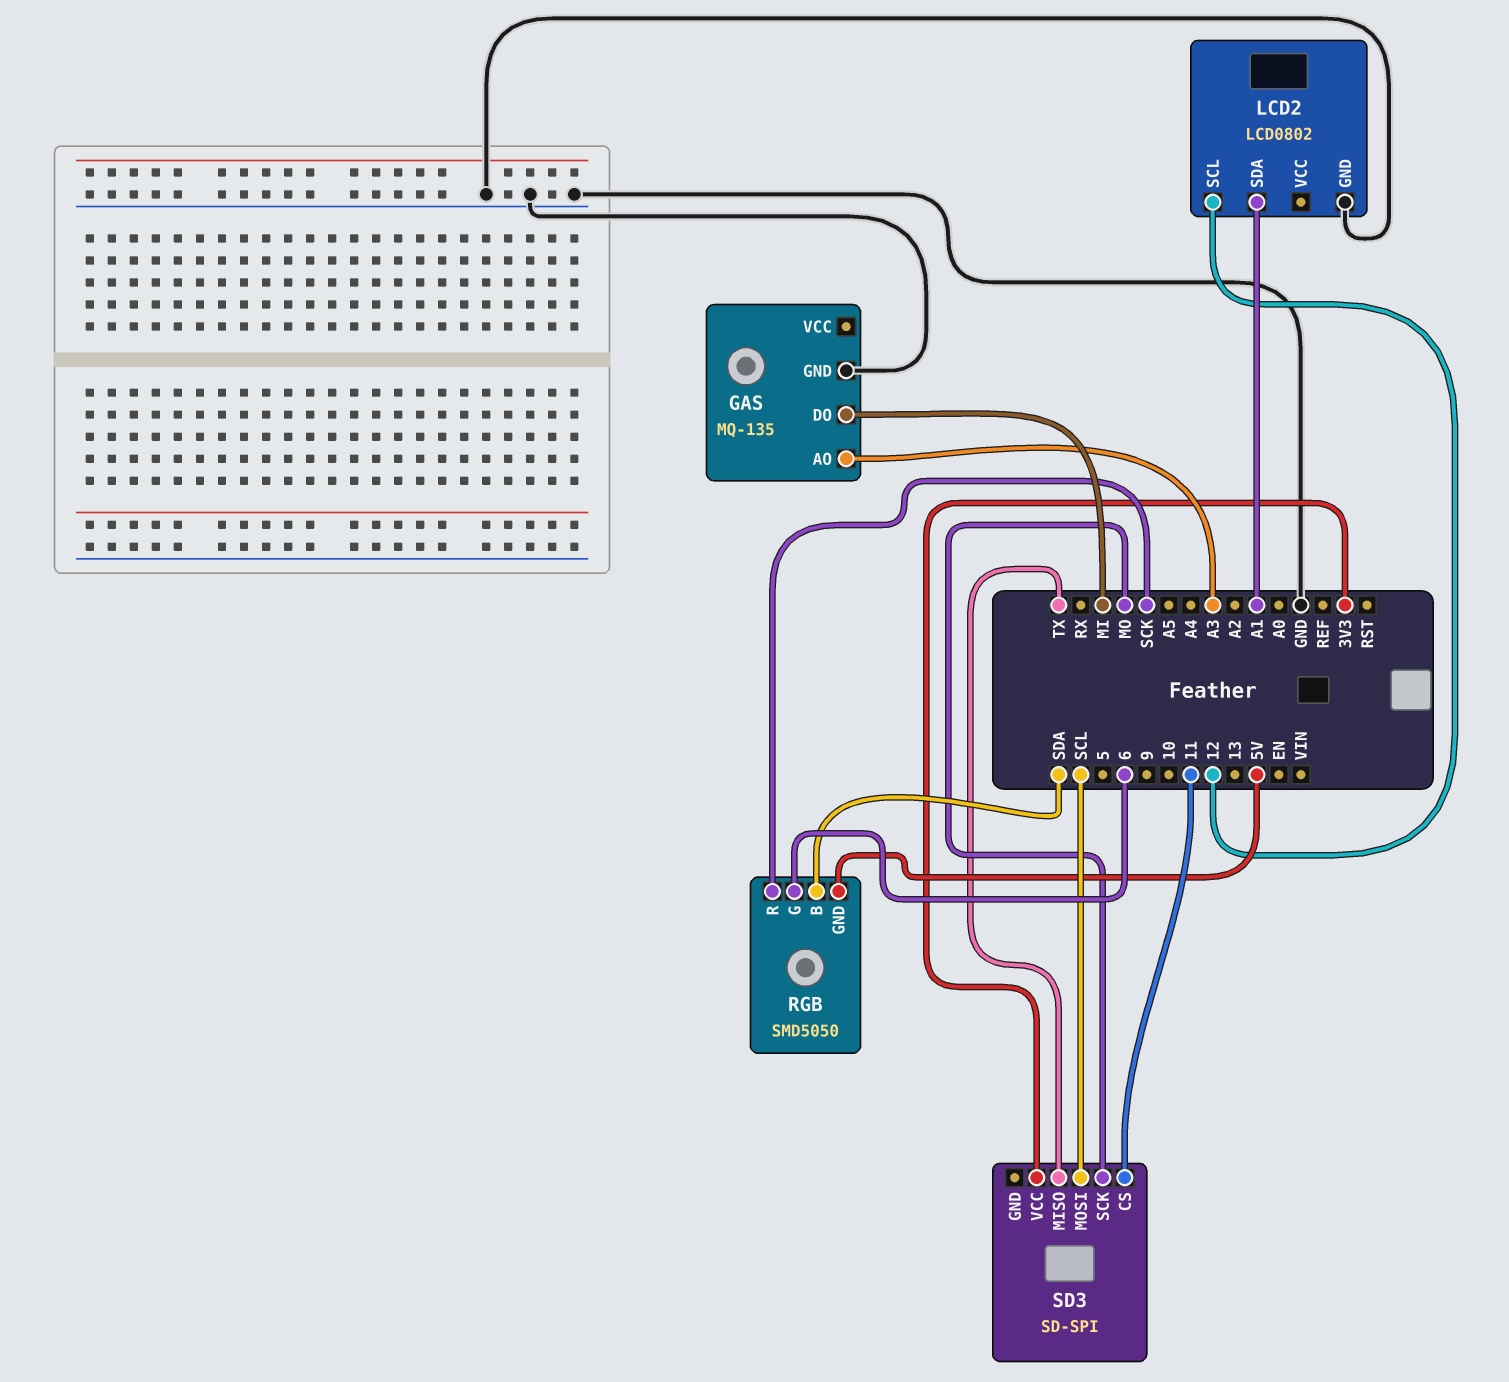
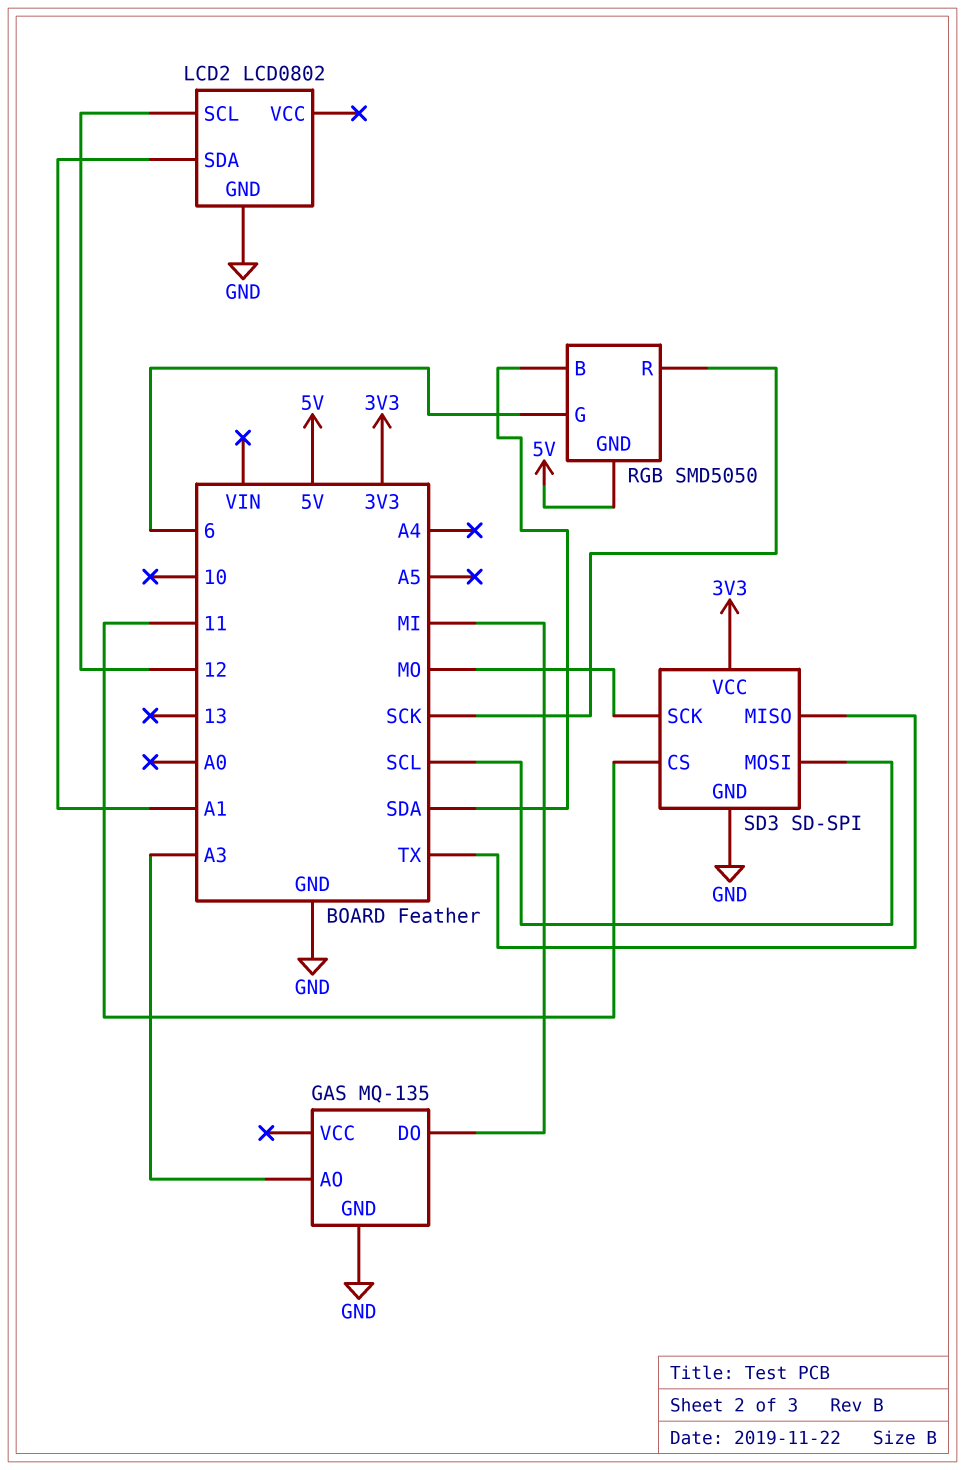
SD3 pin GND: none -> GND

